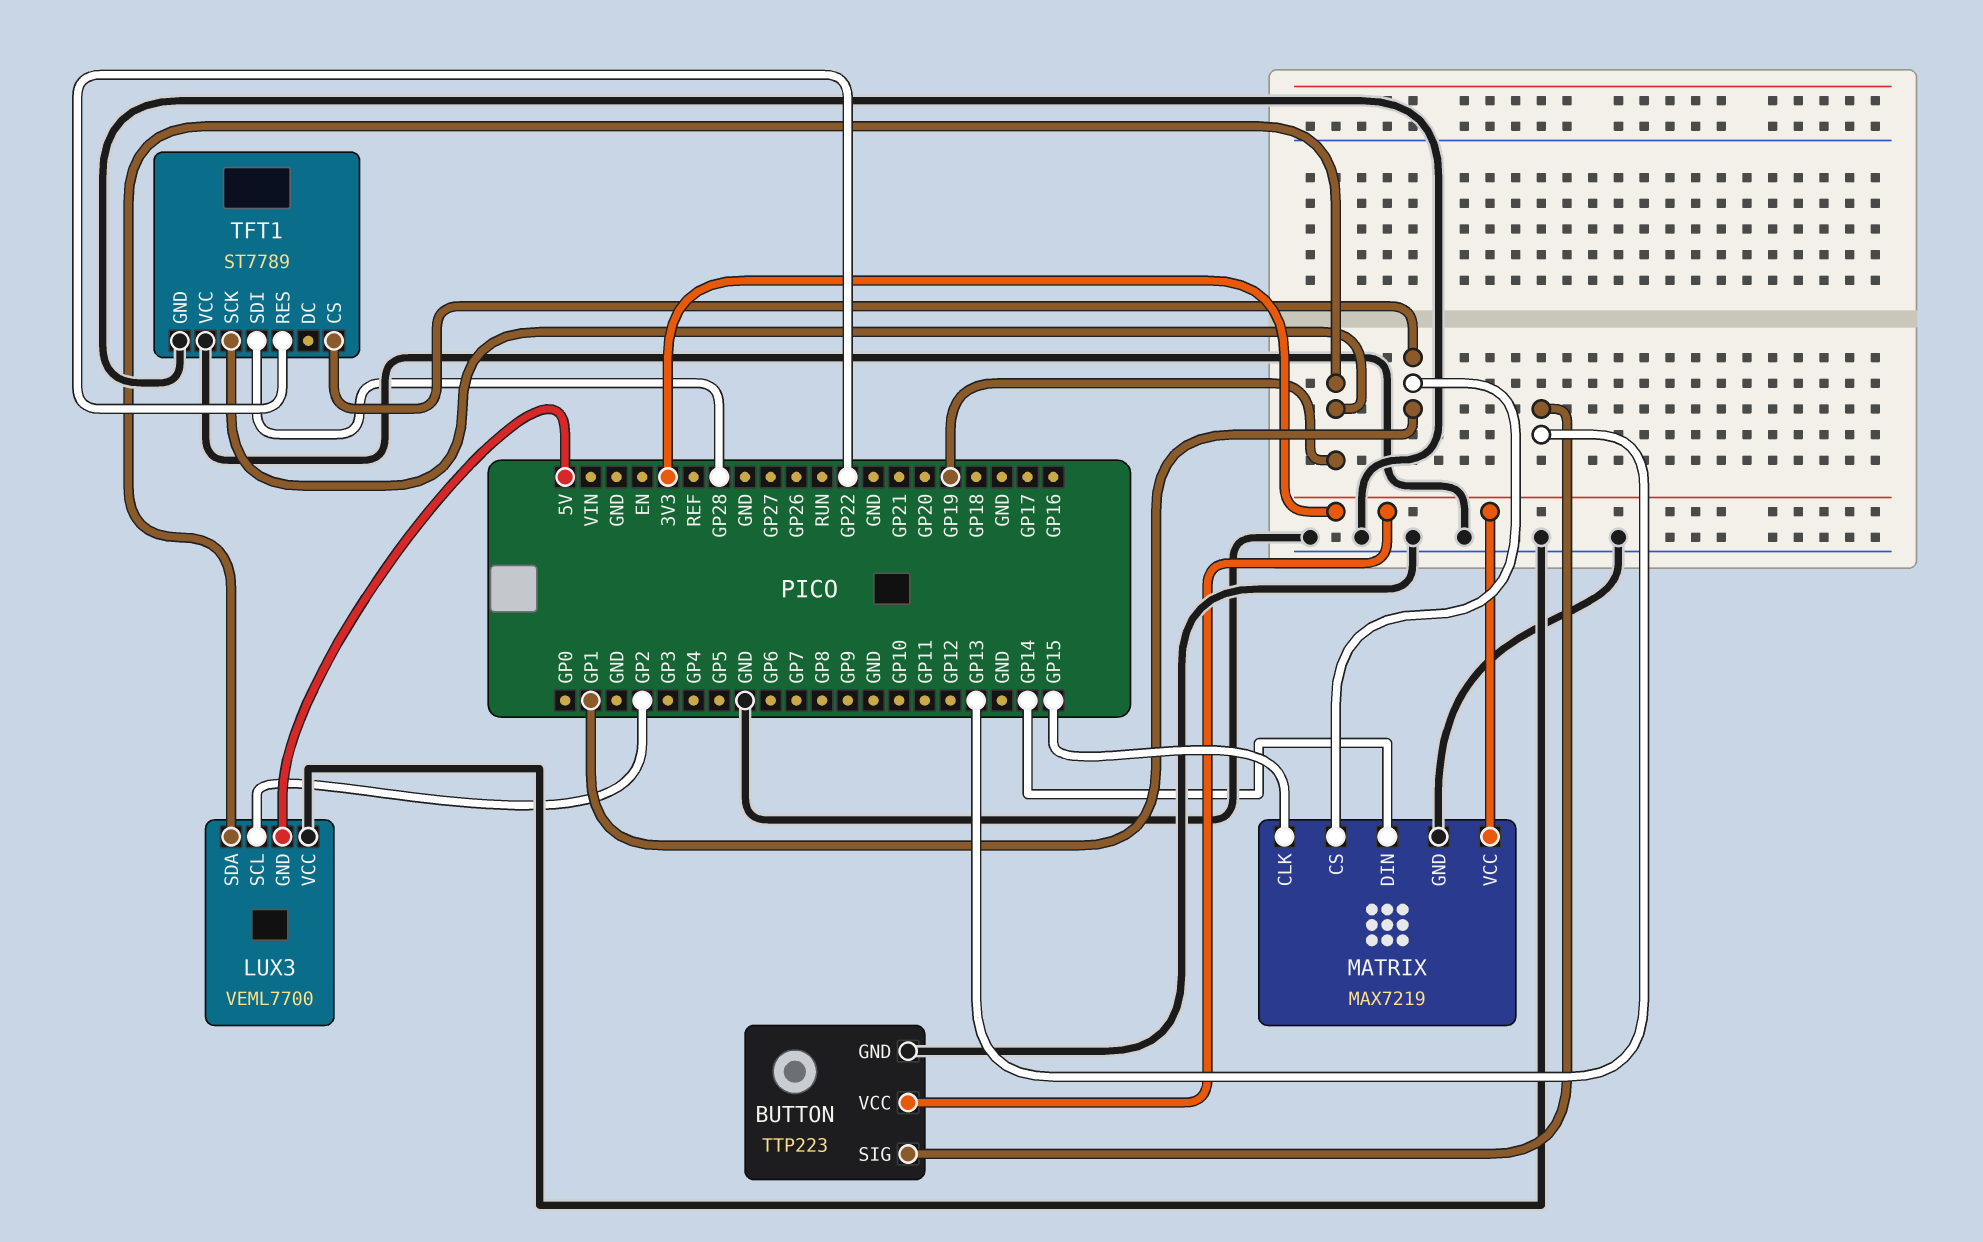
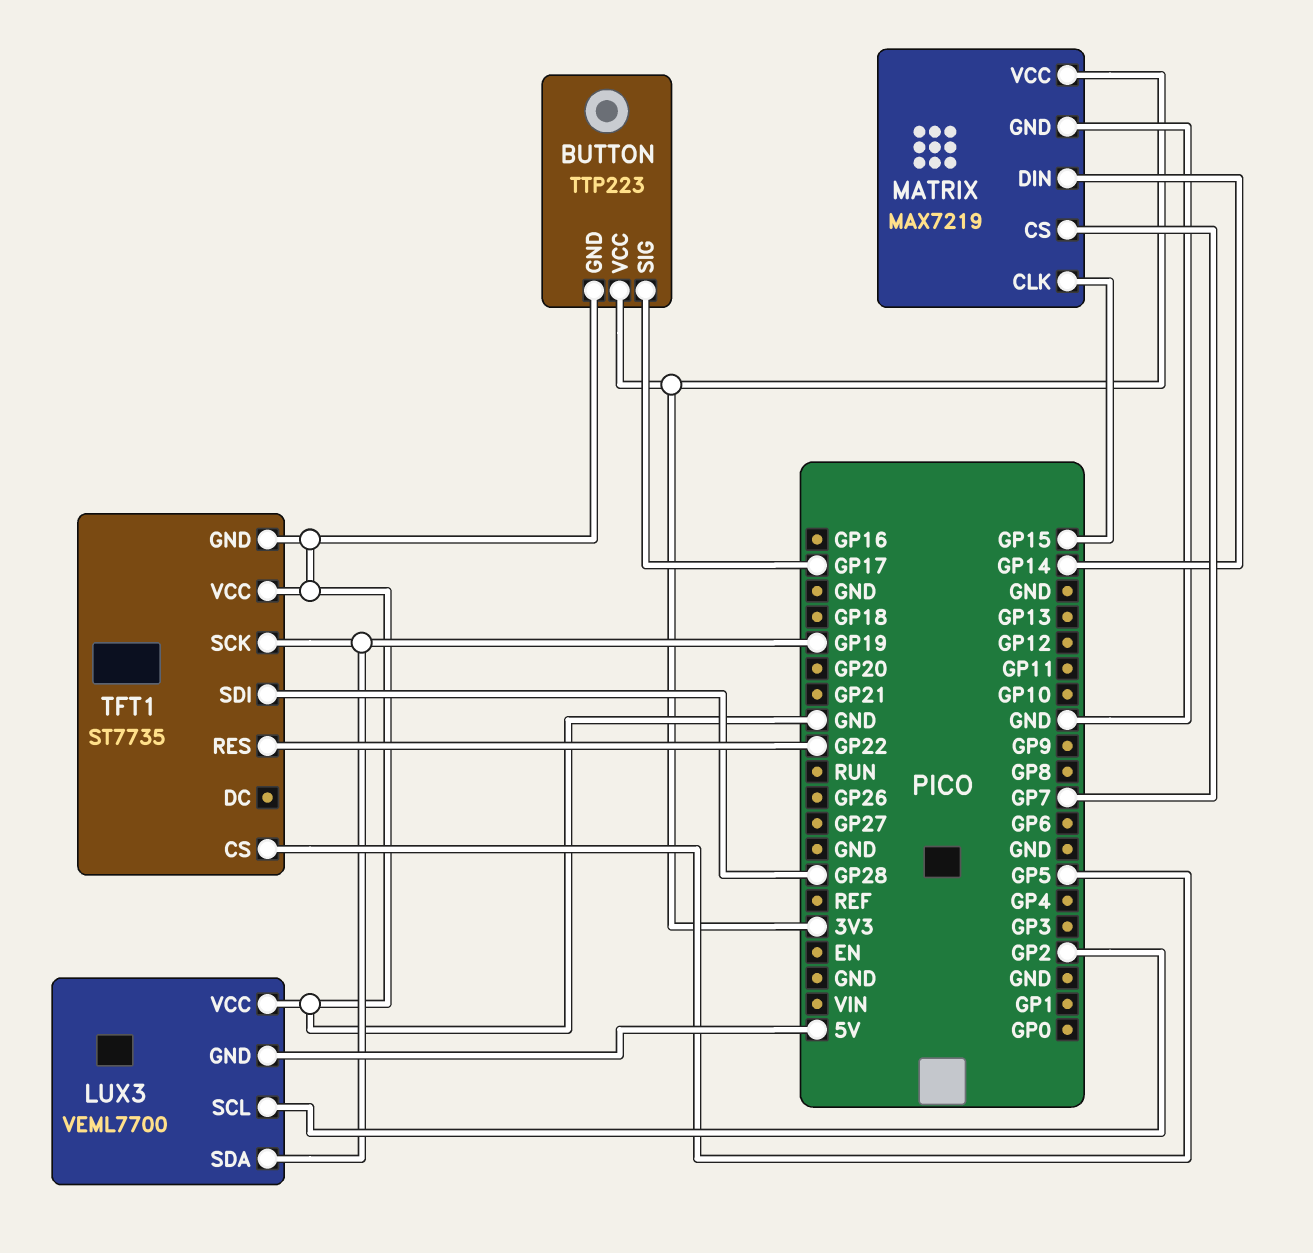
BUTTON pin SIG: GP13 -> GP17
MATRIX pin CS: GP1 -> GP7
TFT1: ST7789 -> ST7735
TFT1 pin CS: GP1 -> GP5

